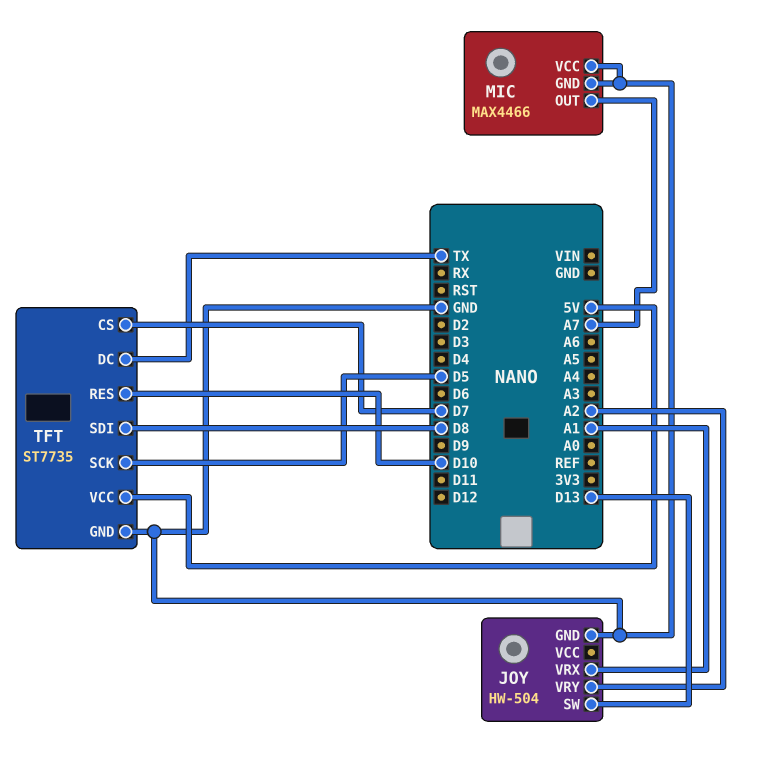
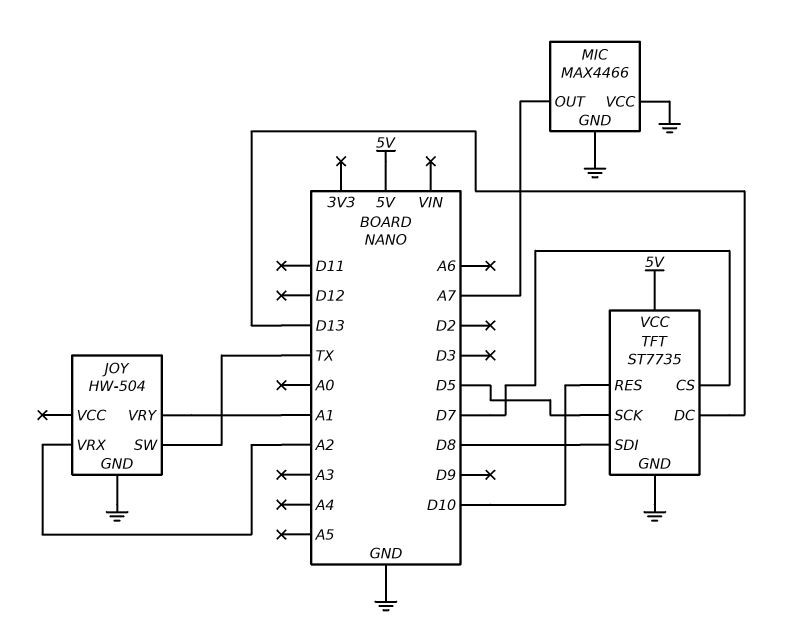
JOY pin SW: D13 -> TX
JOY pin VRX: A1 -> A2
JOY pin VRY: A2 -> A1
TFT pin DC: TX -> D13

